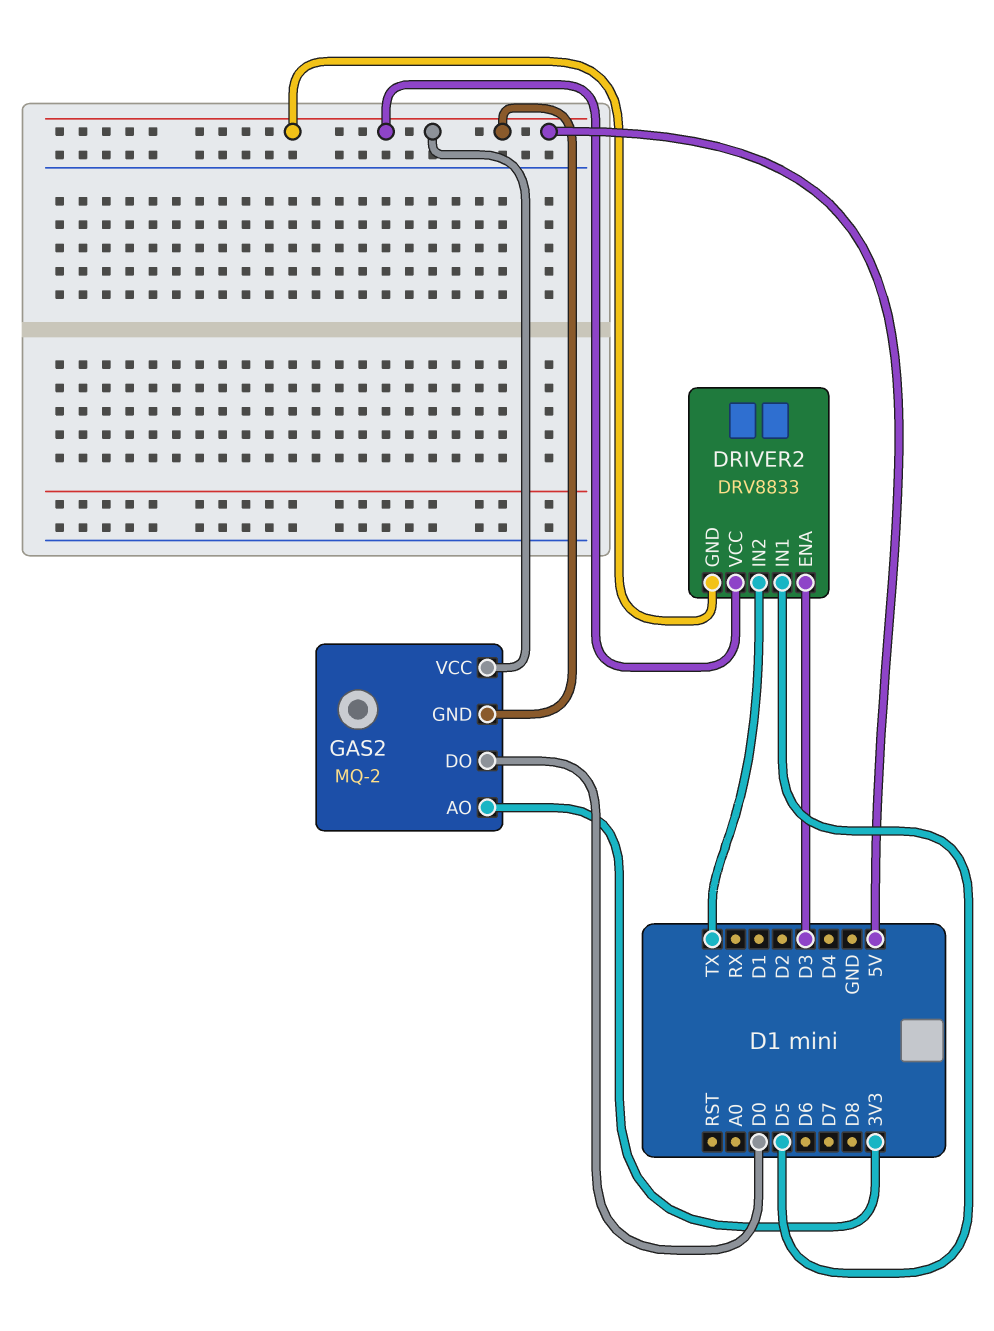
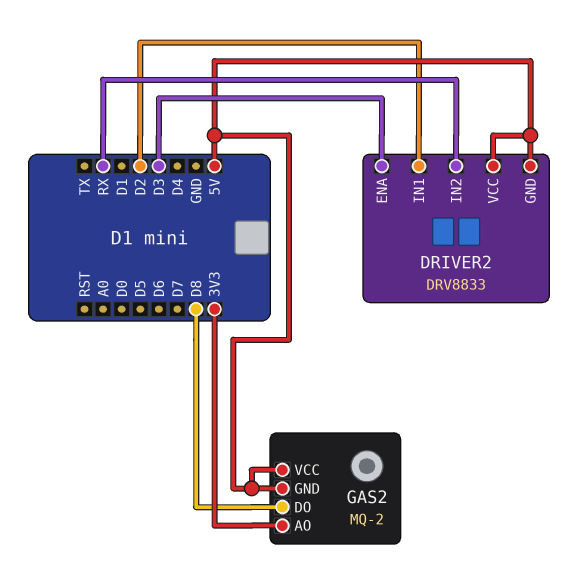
DRIVER2 pin IN1: D5 -> D2
DRIVER2 pin IN2: TX -> RX
GAS2 pin DO: D0 -> D8

